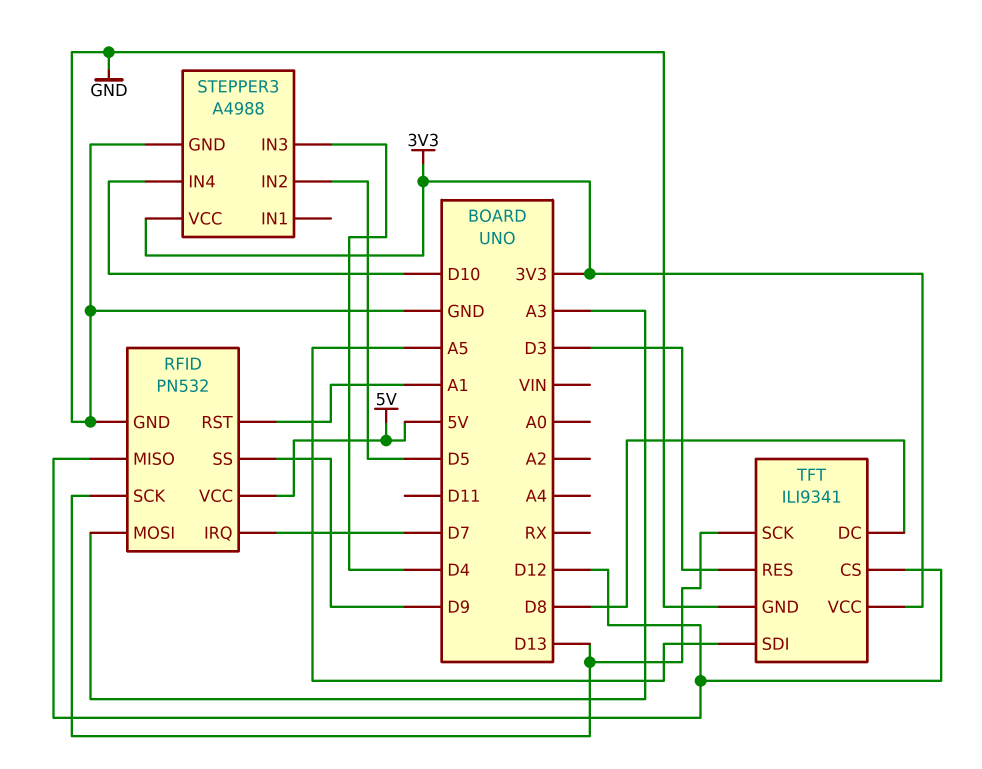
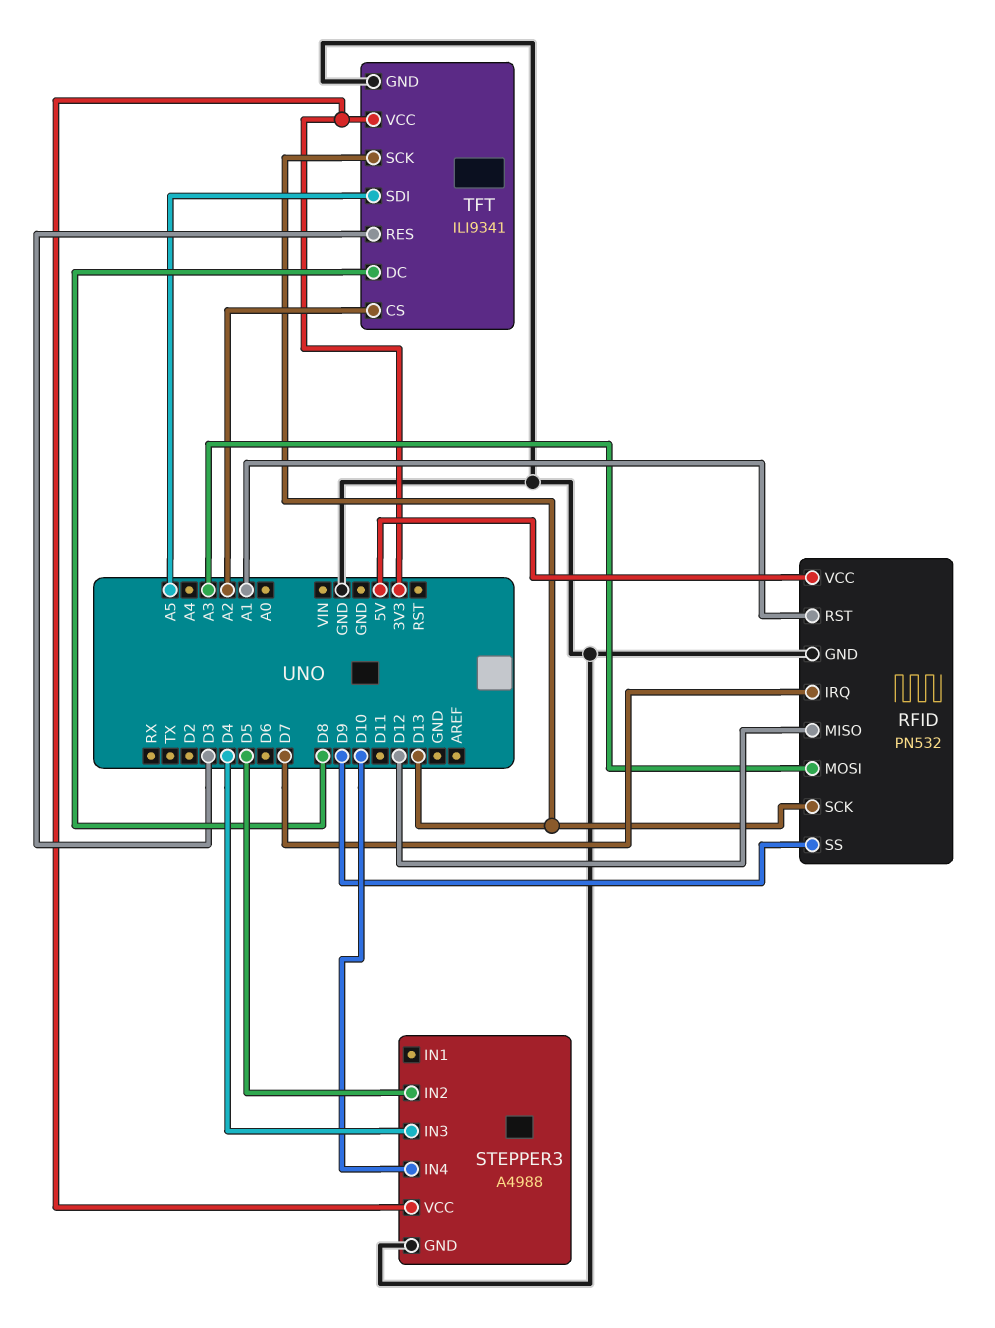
TFT pin CS: D12 -> A2

